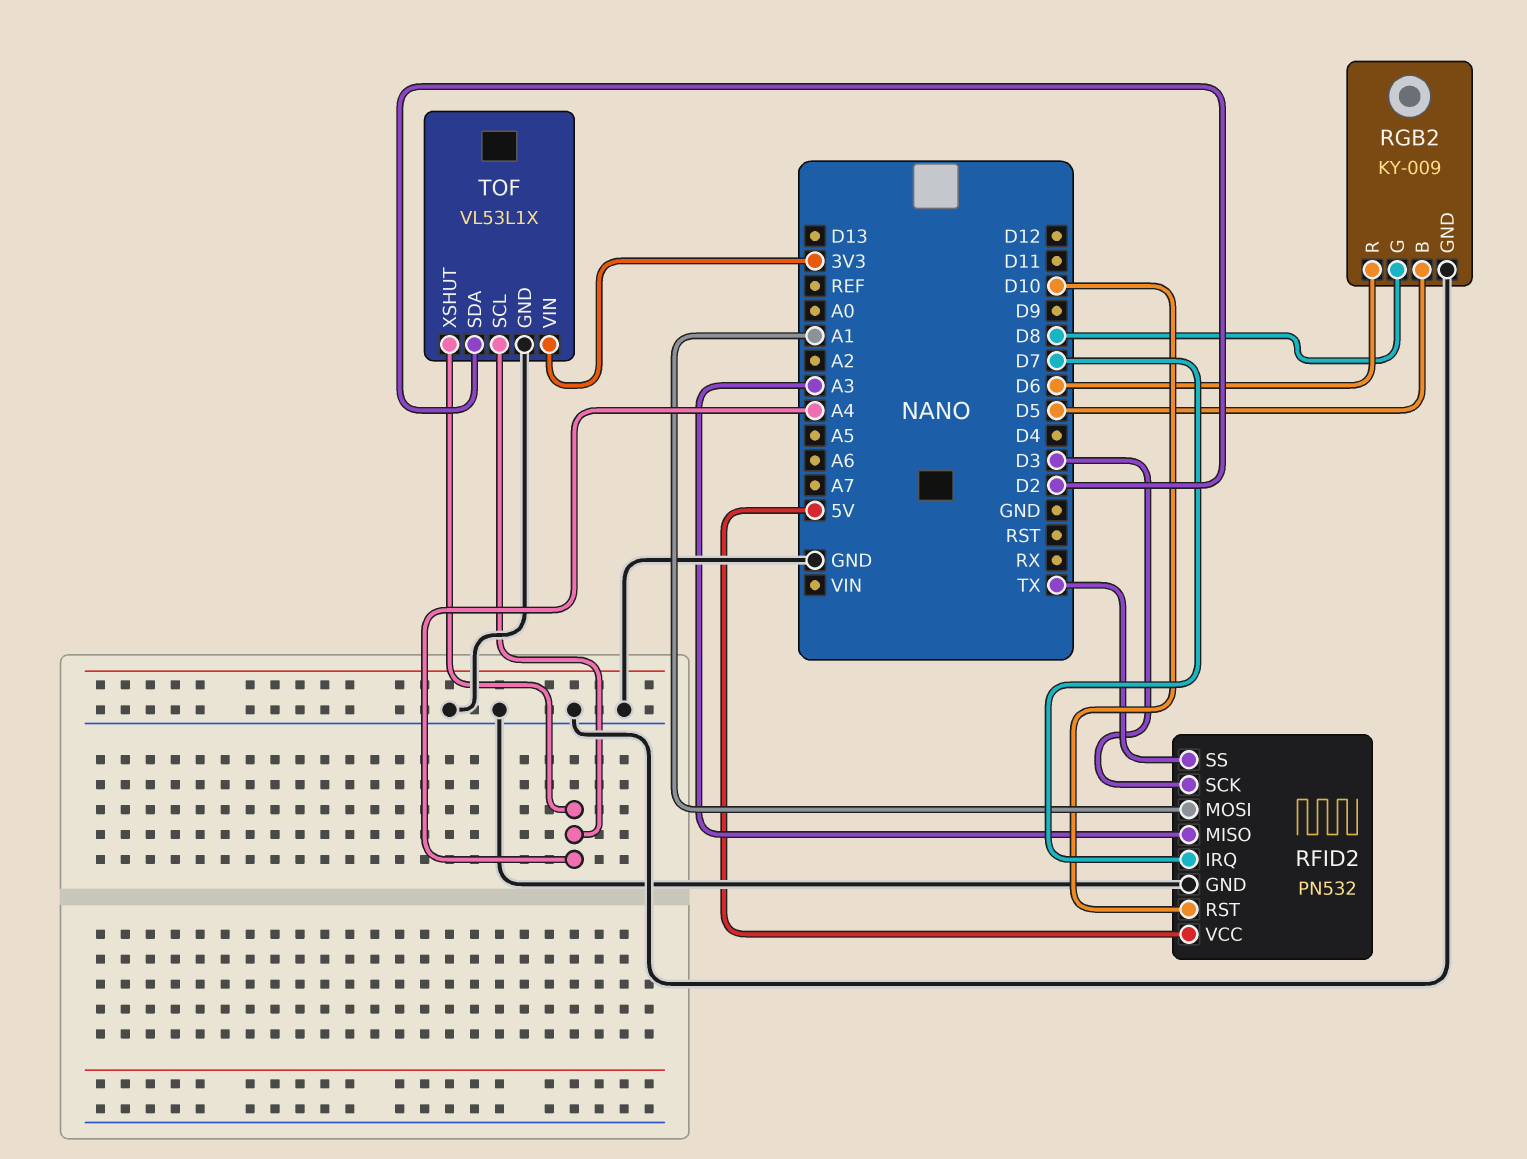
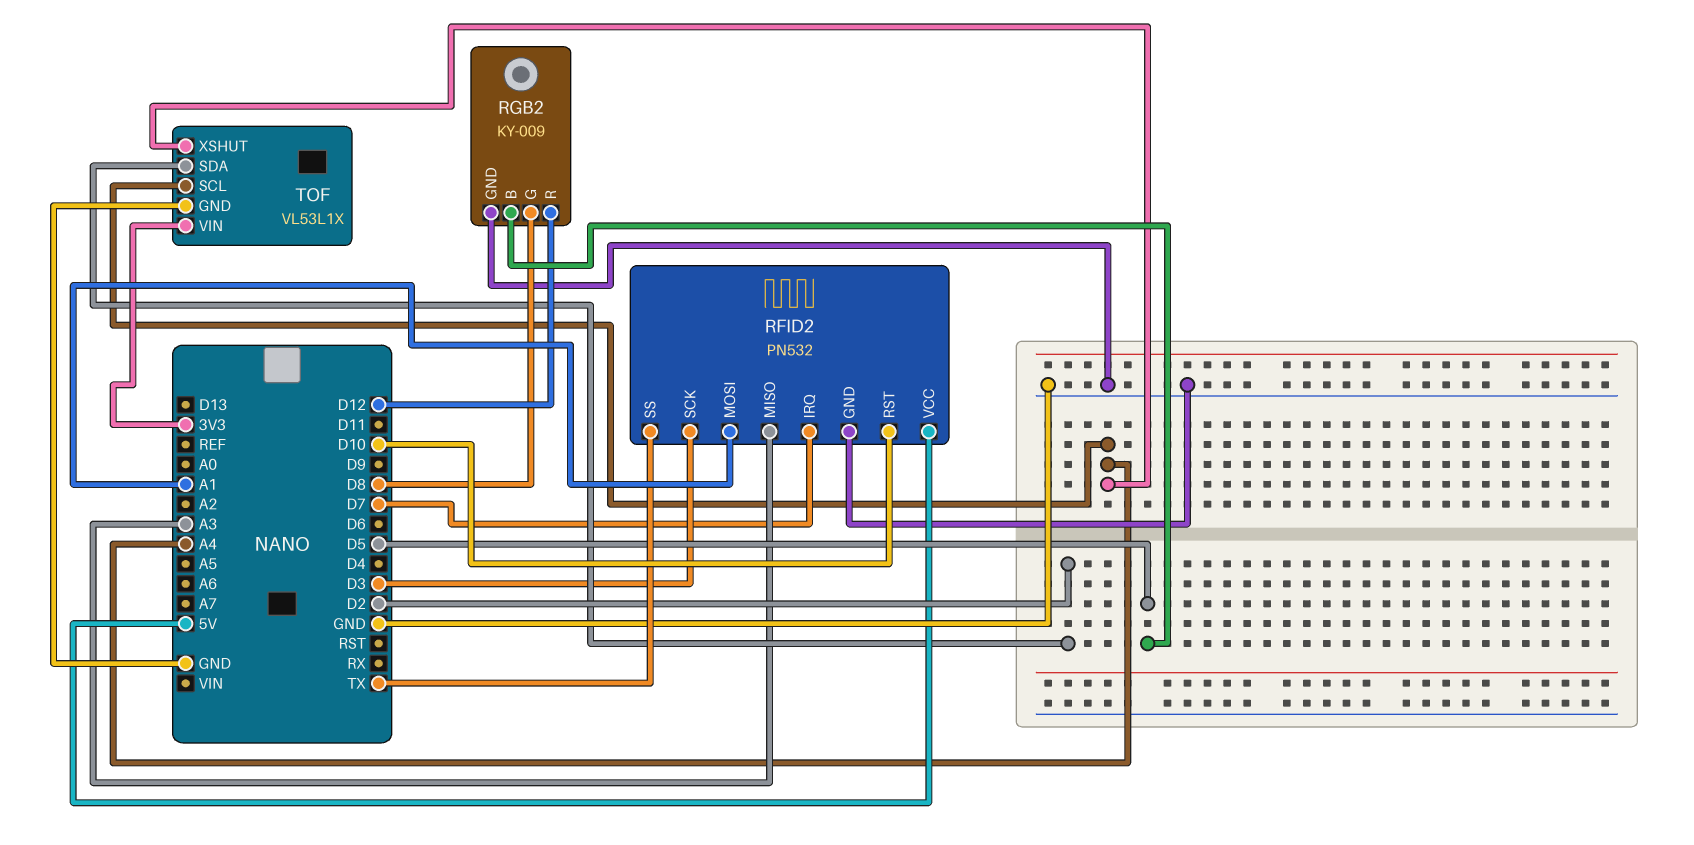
RGB2 pin R: D6 -> D12

